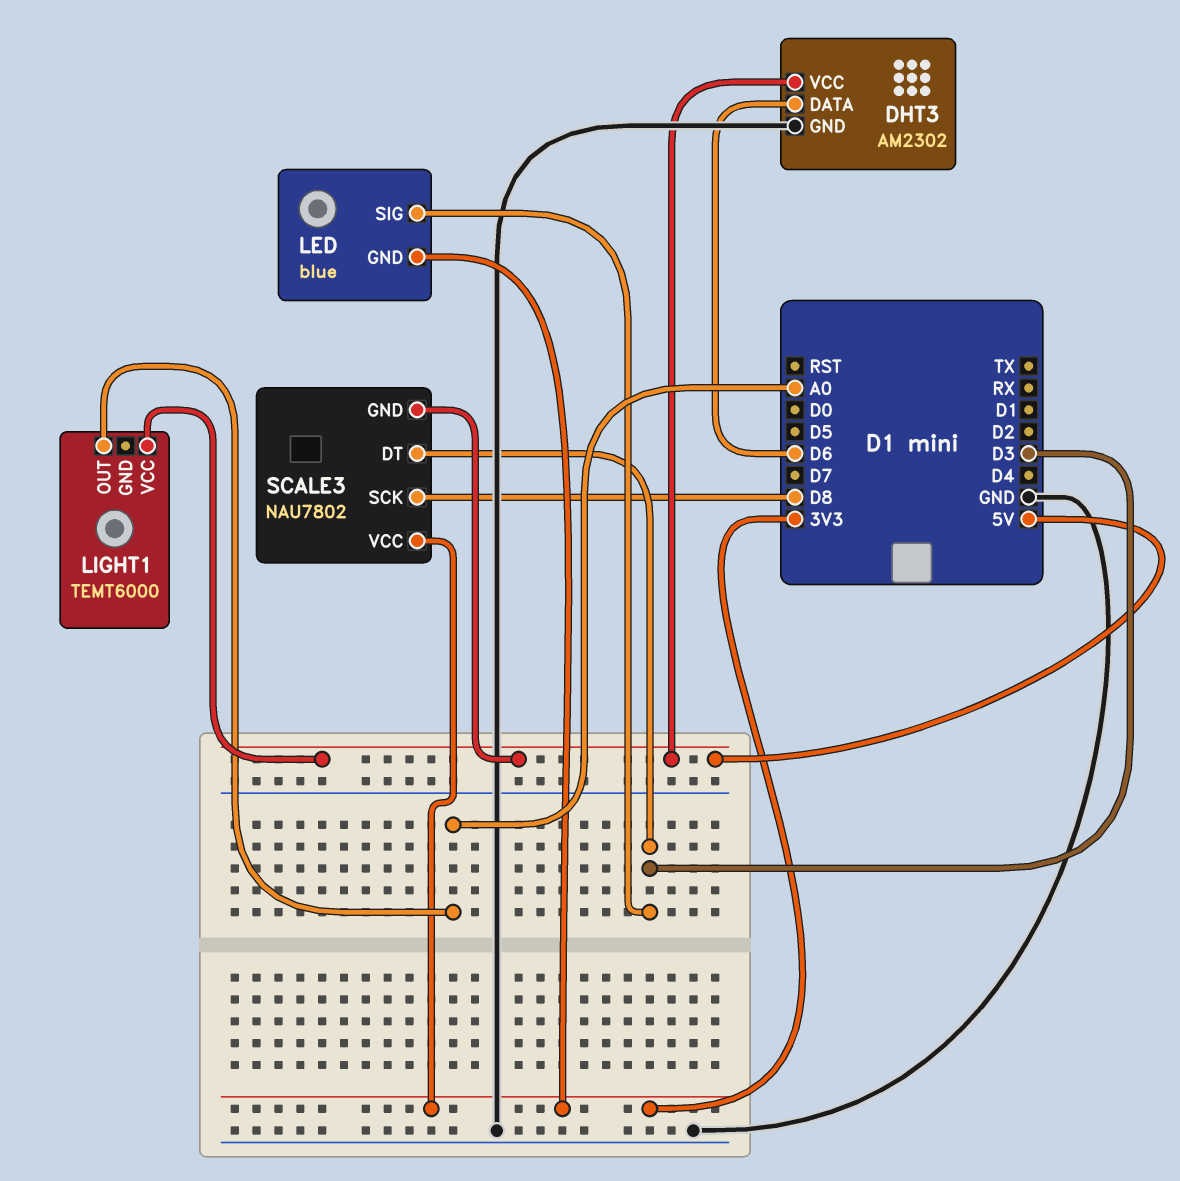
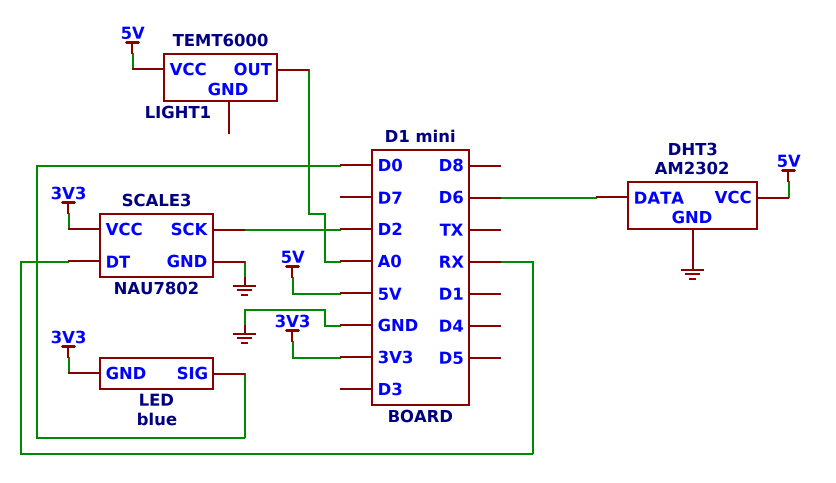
LED pin SIG: D3 -> D0
SCALE3 pin DT: D3 -> RX
SCALE3 pin GND: 5V -> GND
SCALE3 pin SCK: D8 -> D2

